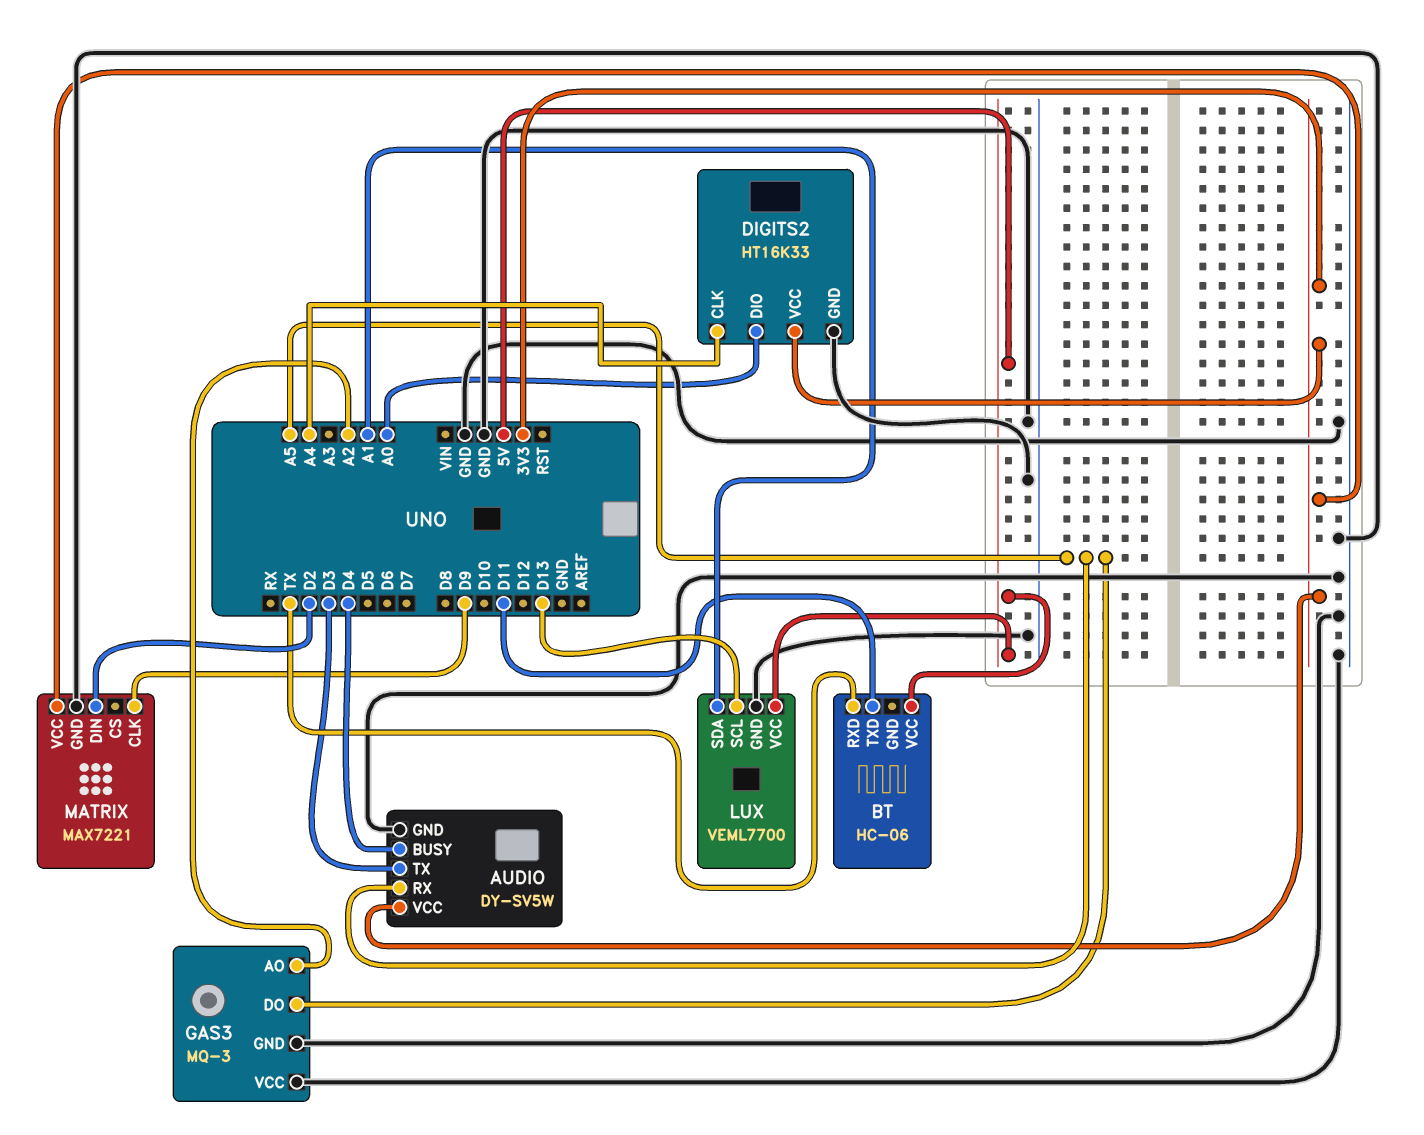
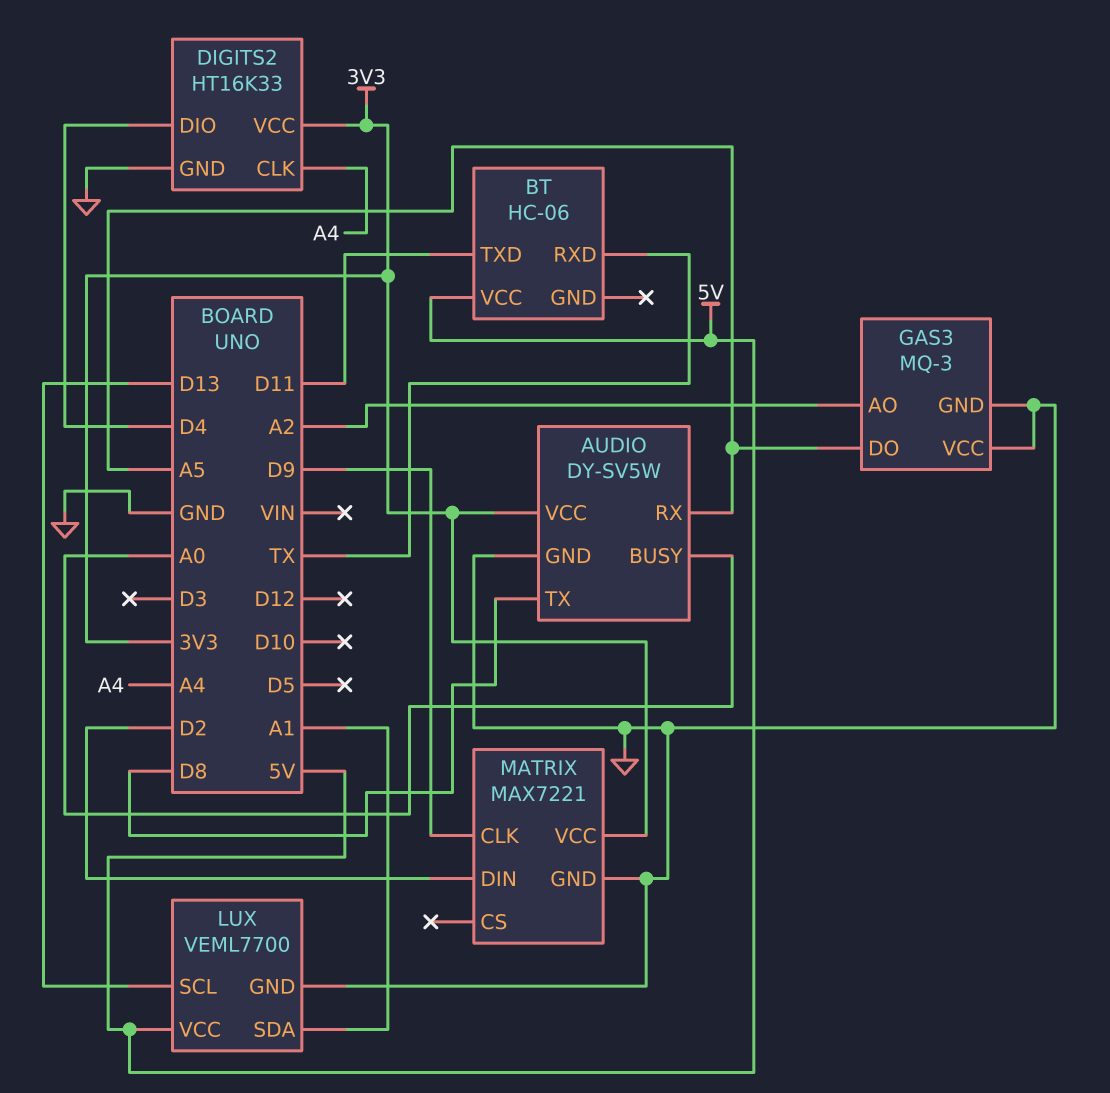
AUDIO pin BUSY: D4 -> A0
AUDIO pin TX: D3 -> D8
DIGITS2 pin DIO: A0 -> D4

